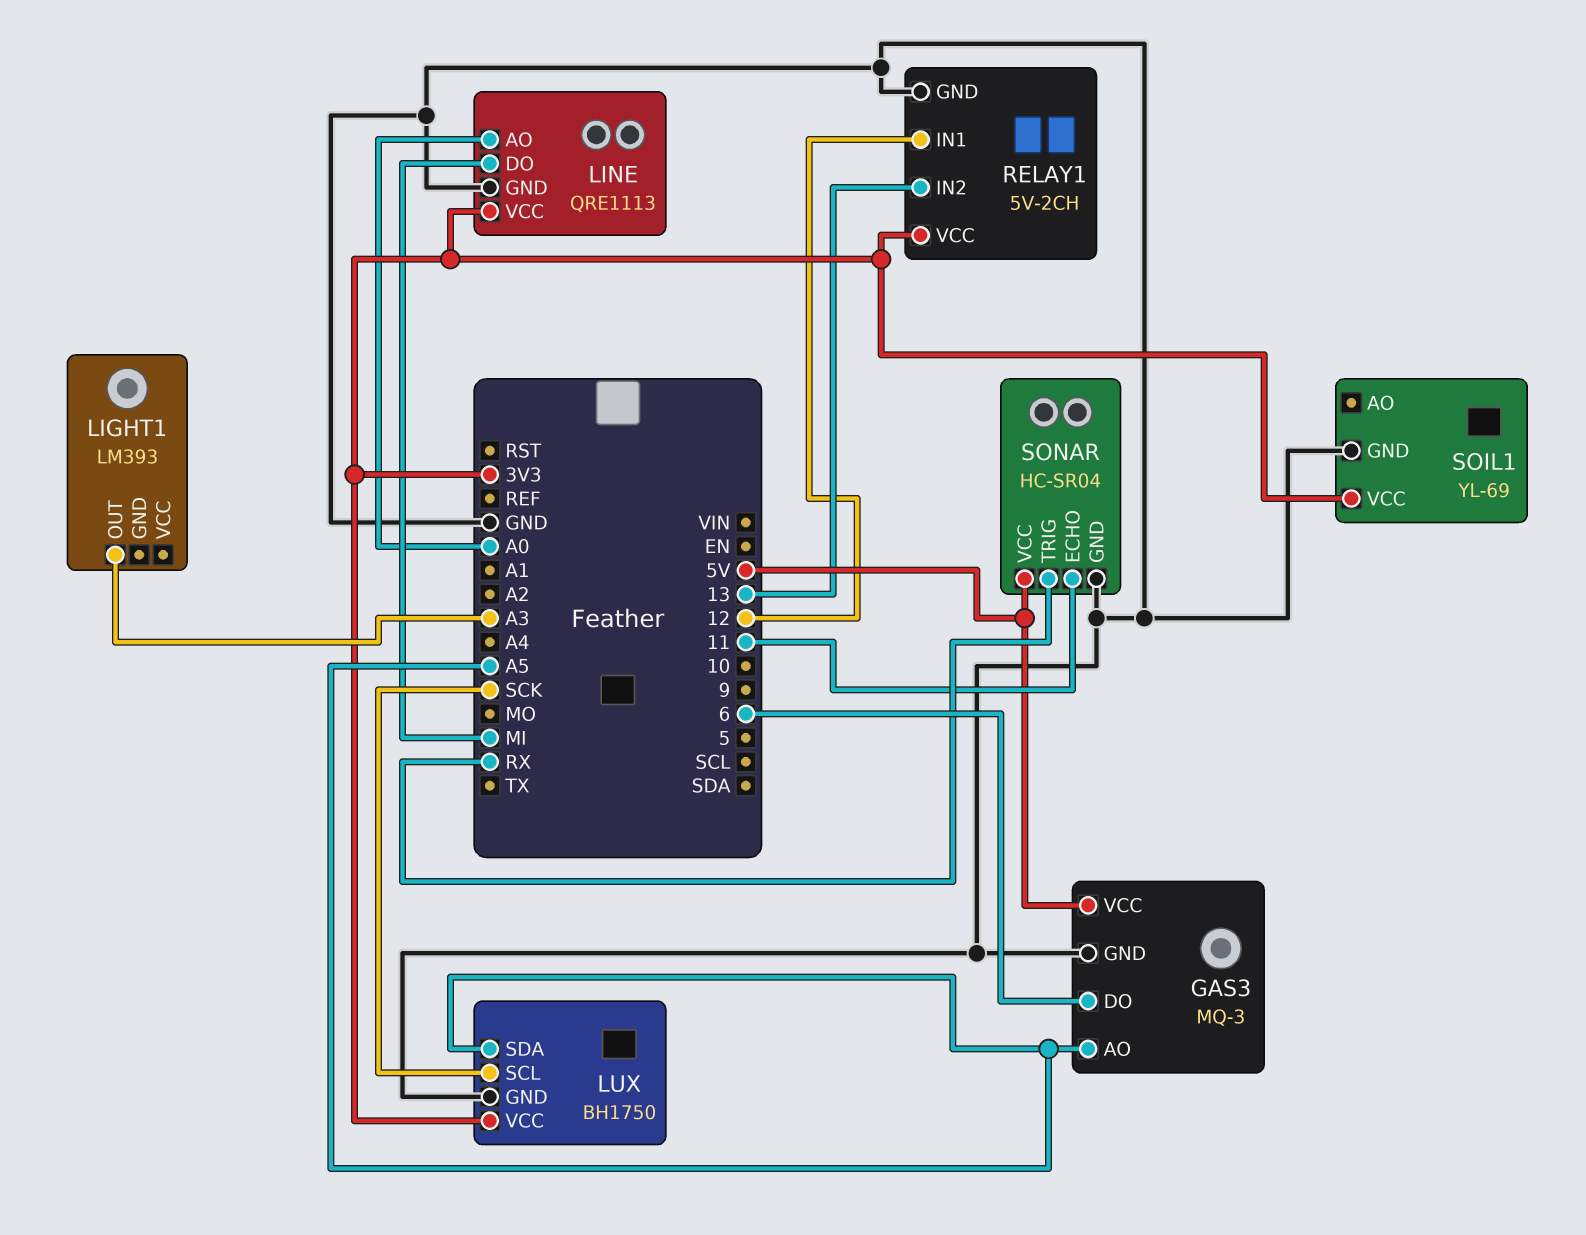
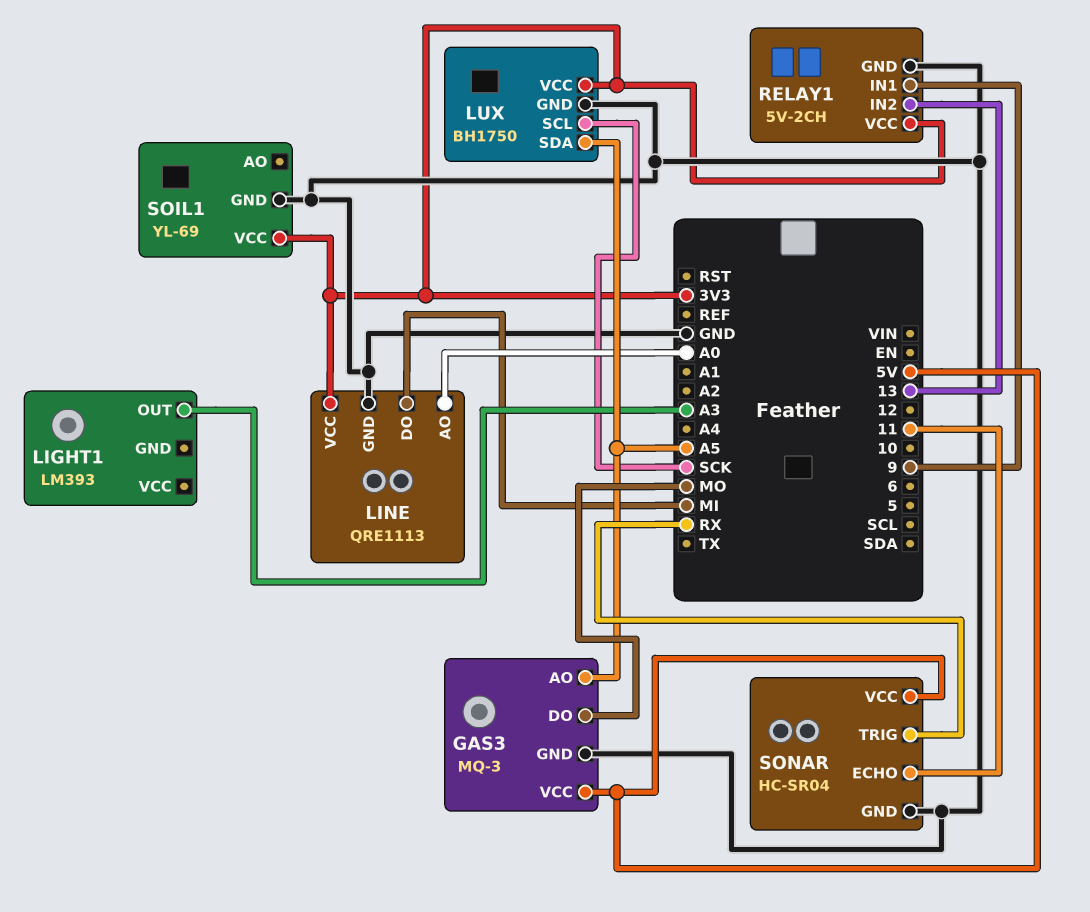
GAS3 pin DO: 6 -> MO
RELAY1 pin IN1: 12 -> 9

